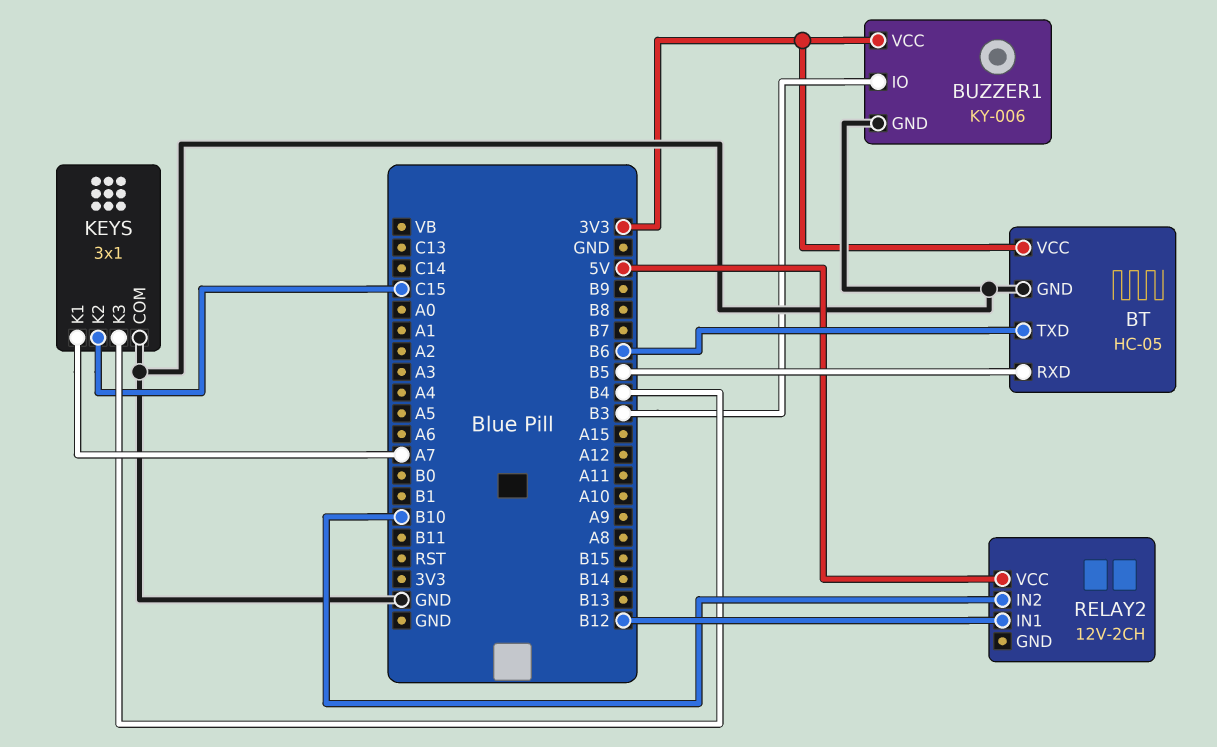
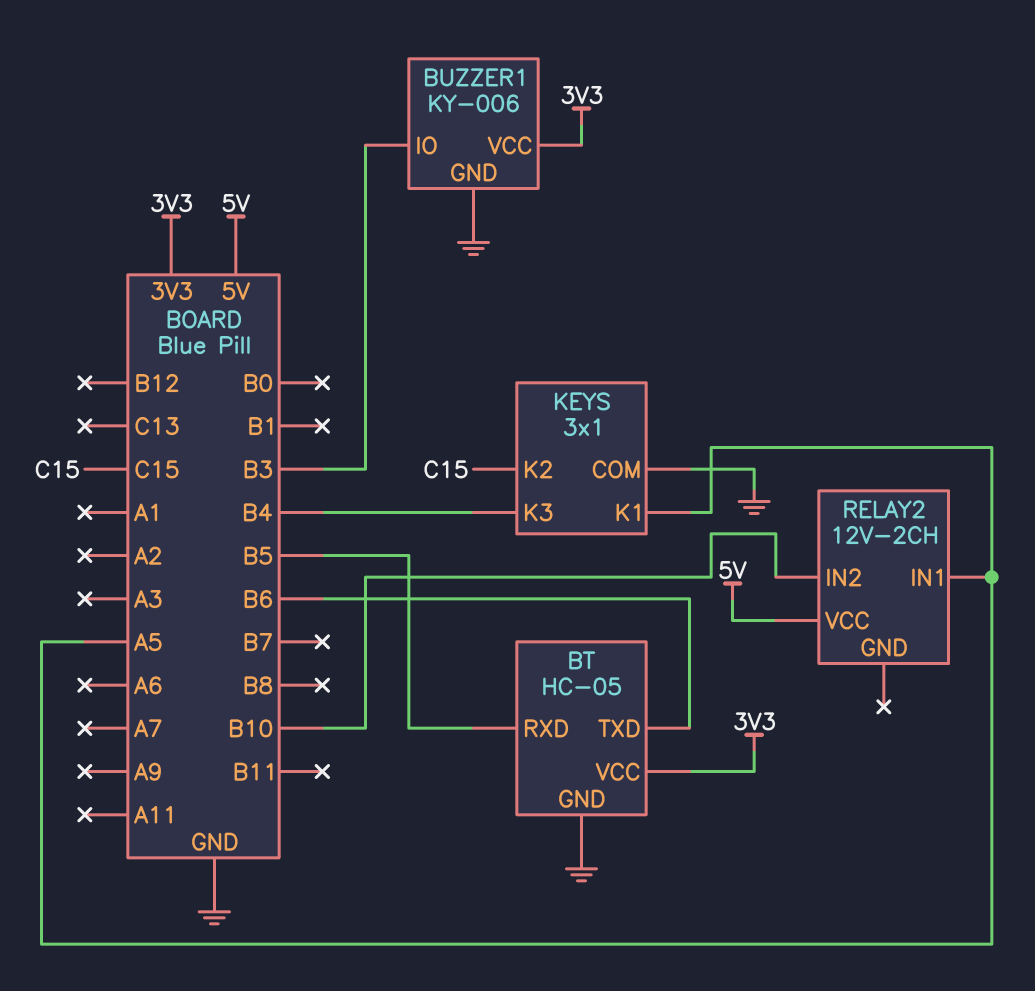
KEYS pin K1: A7 -> A5
RELAY2 pin IN1: B12 -> A5

